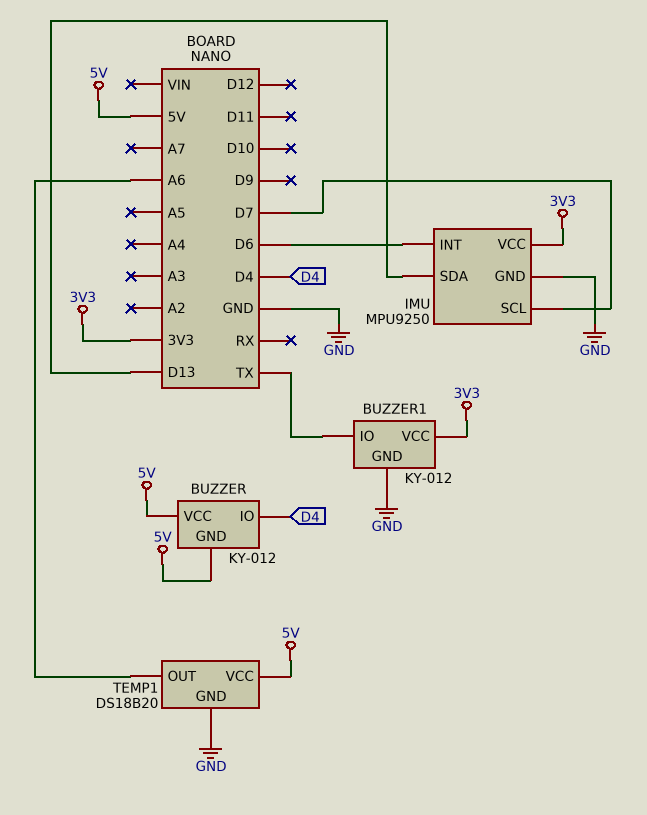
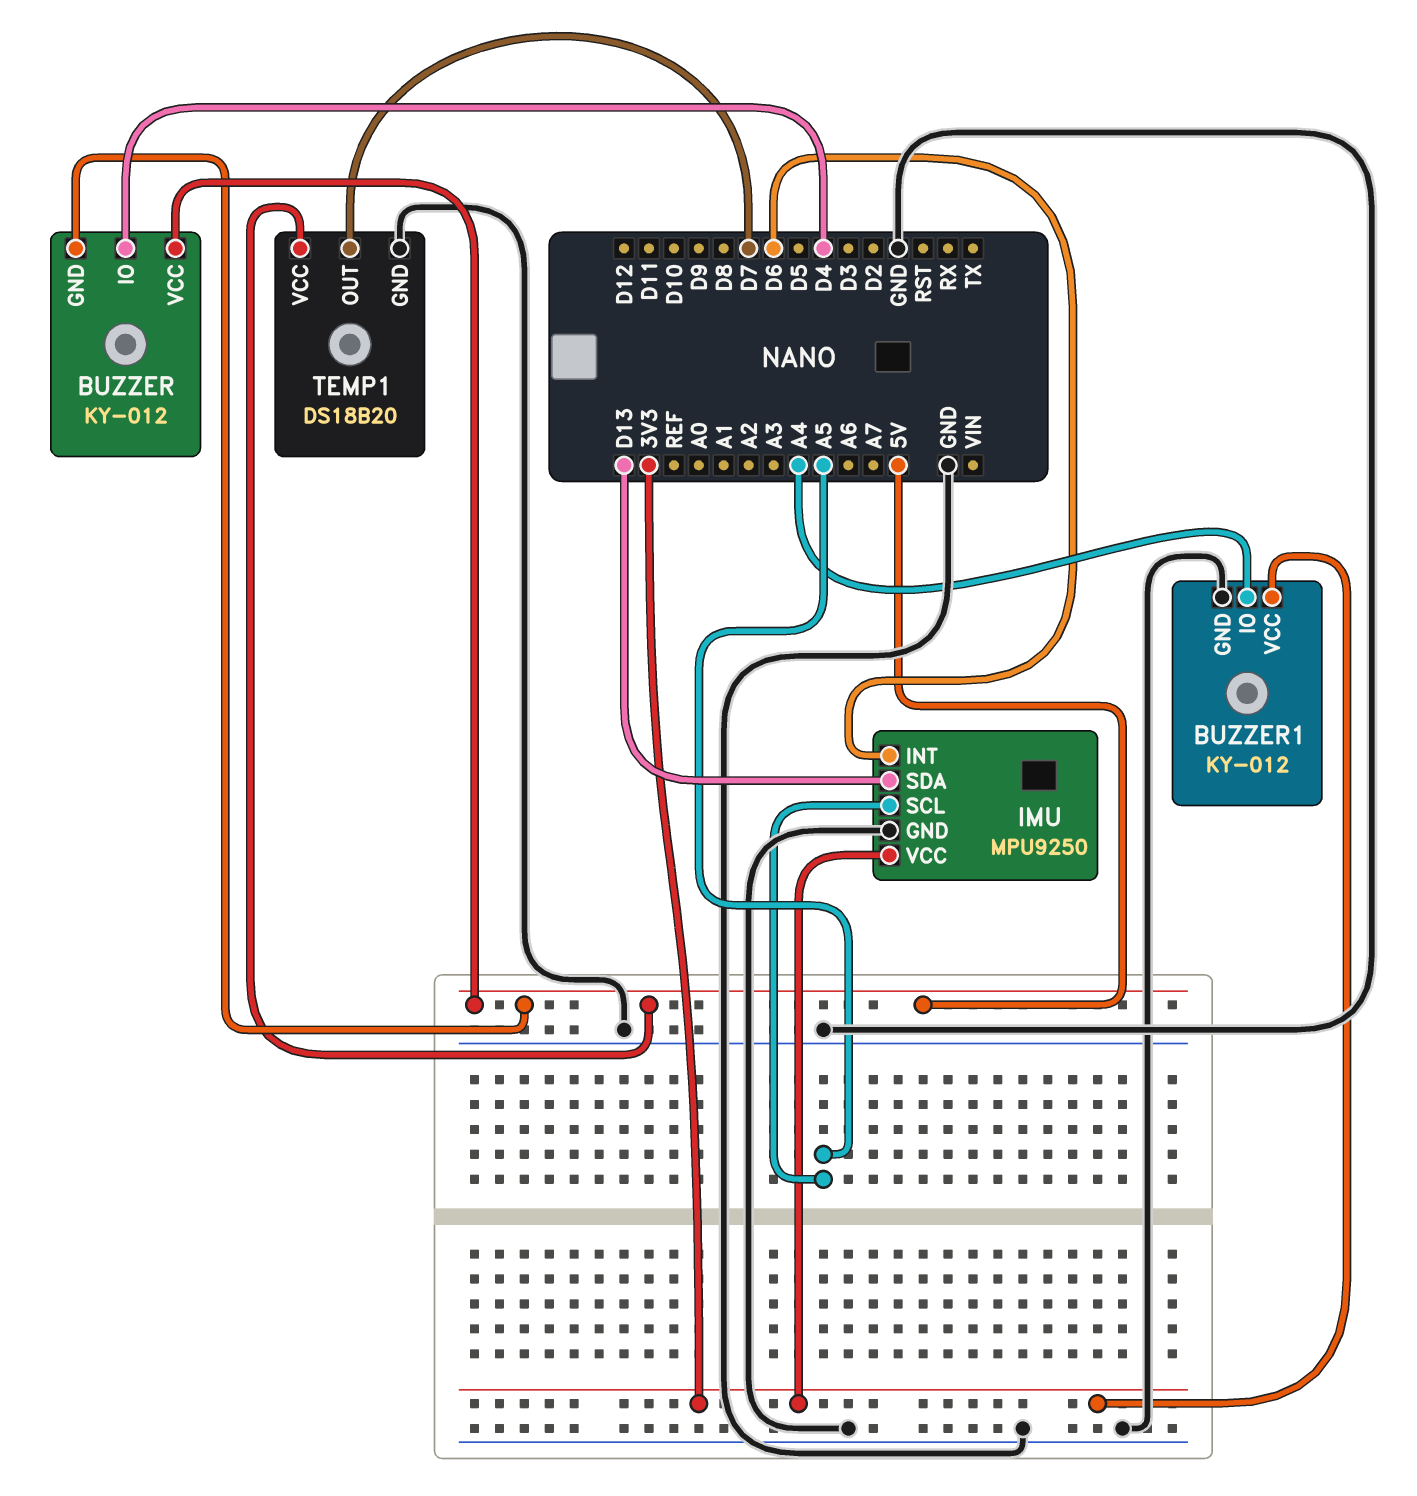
BUZZER1 pin IO: TX -> A4
IMU pin SCL: D7 -> A5
TEMP1 pin OUT: A6 -> D7

